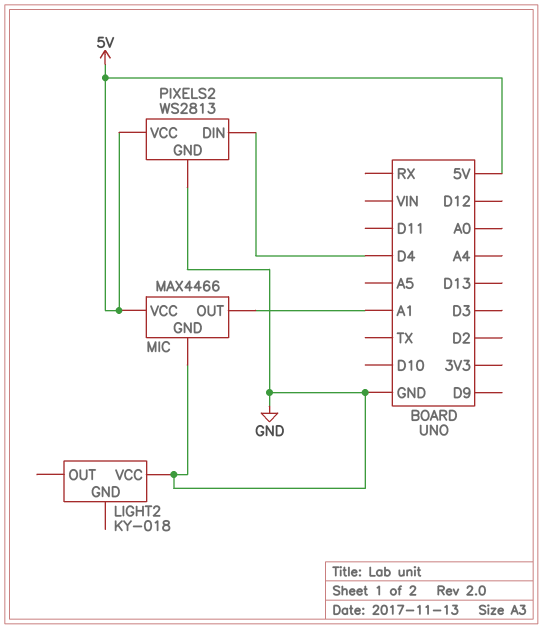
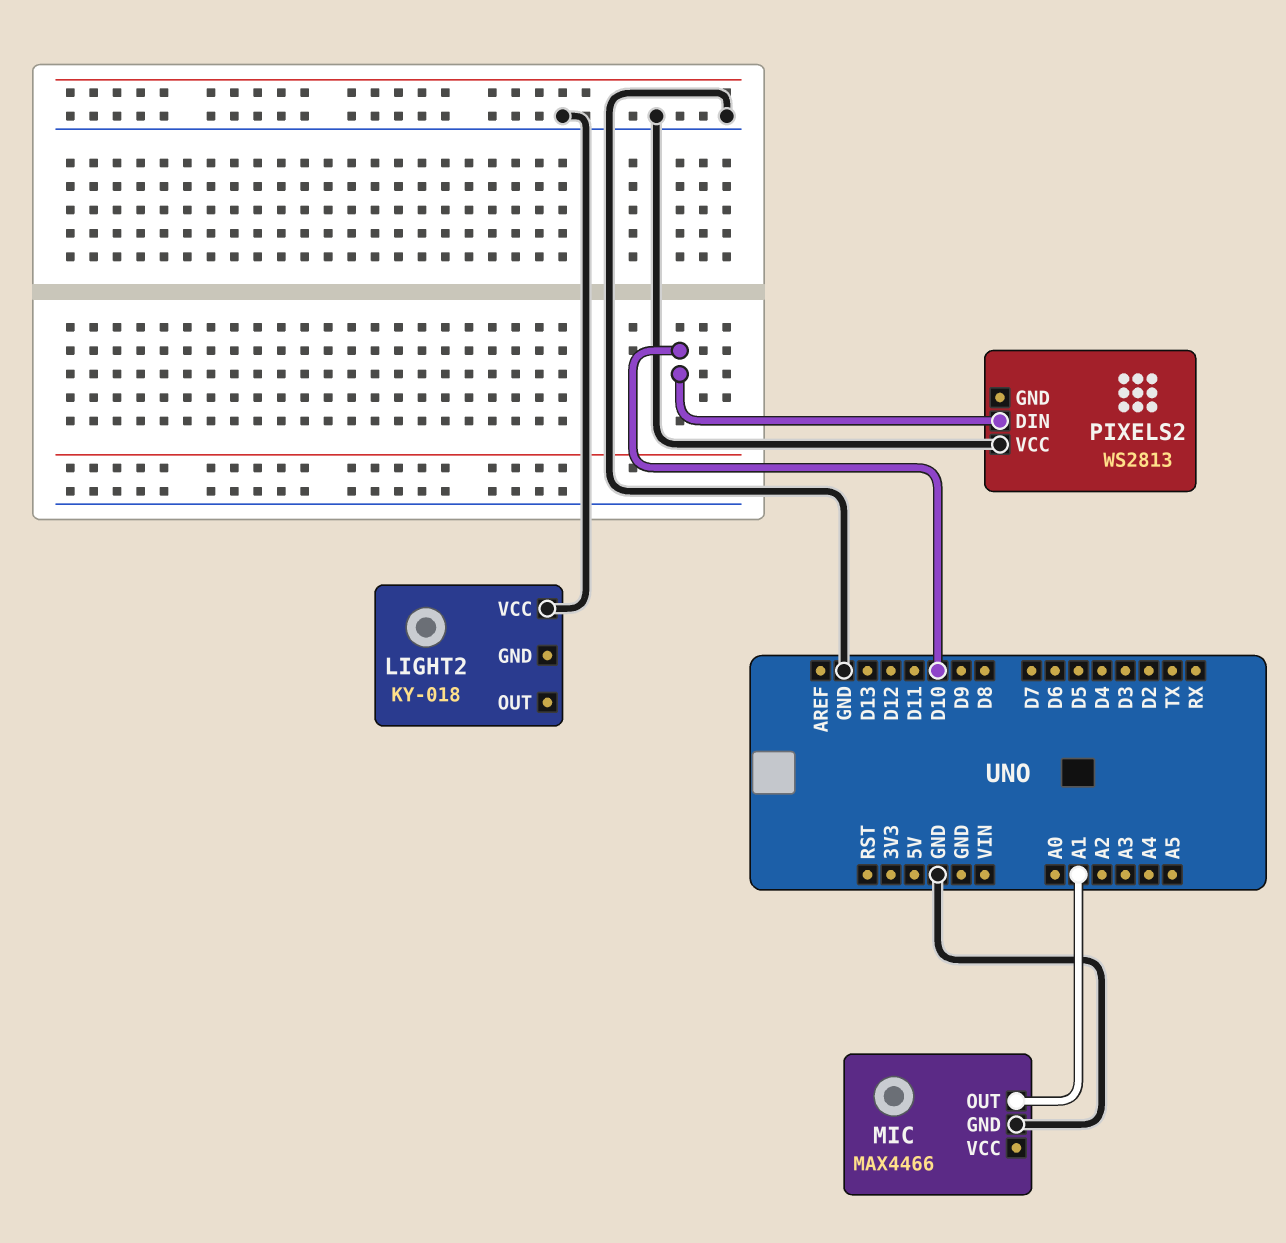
MIC pin VCC: 5V -> none
PIXELS2 pin DIN: D4 -> D10
PIXELS2 pin GND: GND -> none
PIXELS2 pin VCC: 5V -> GND

